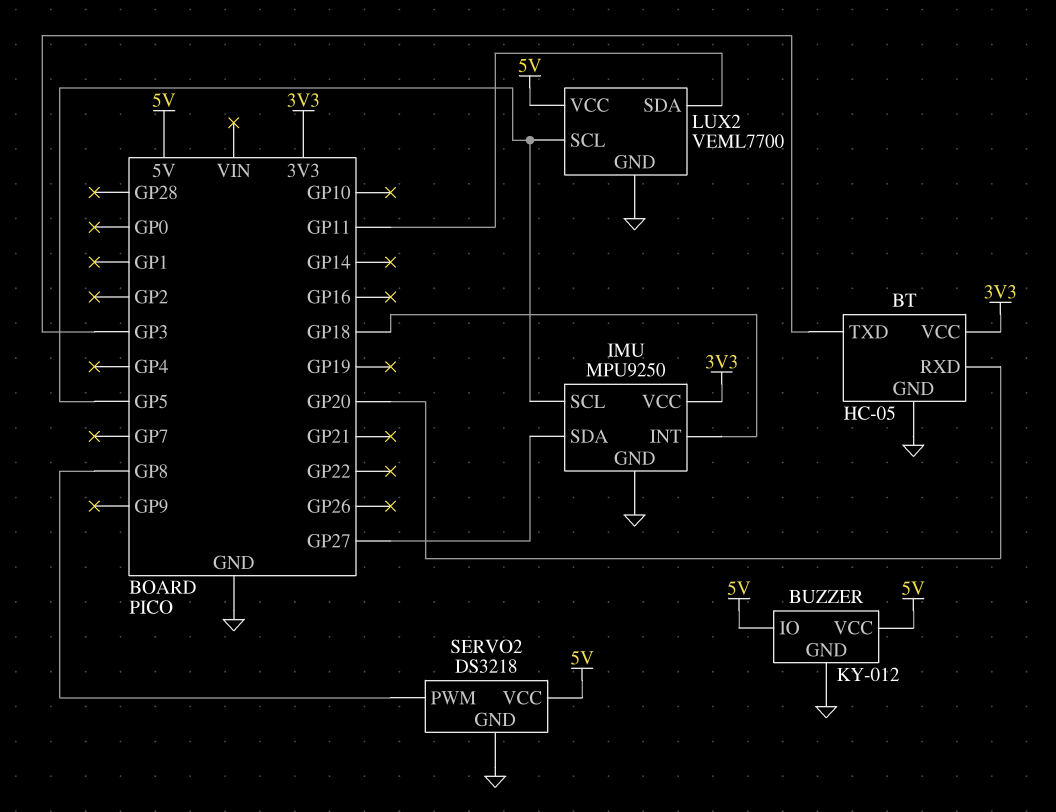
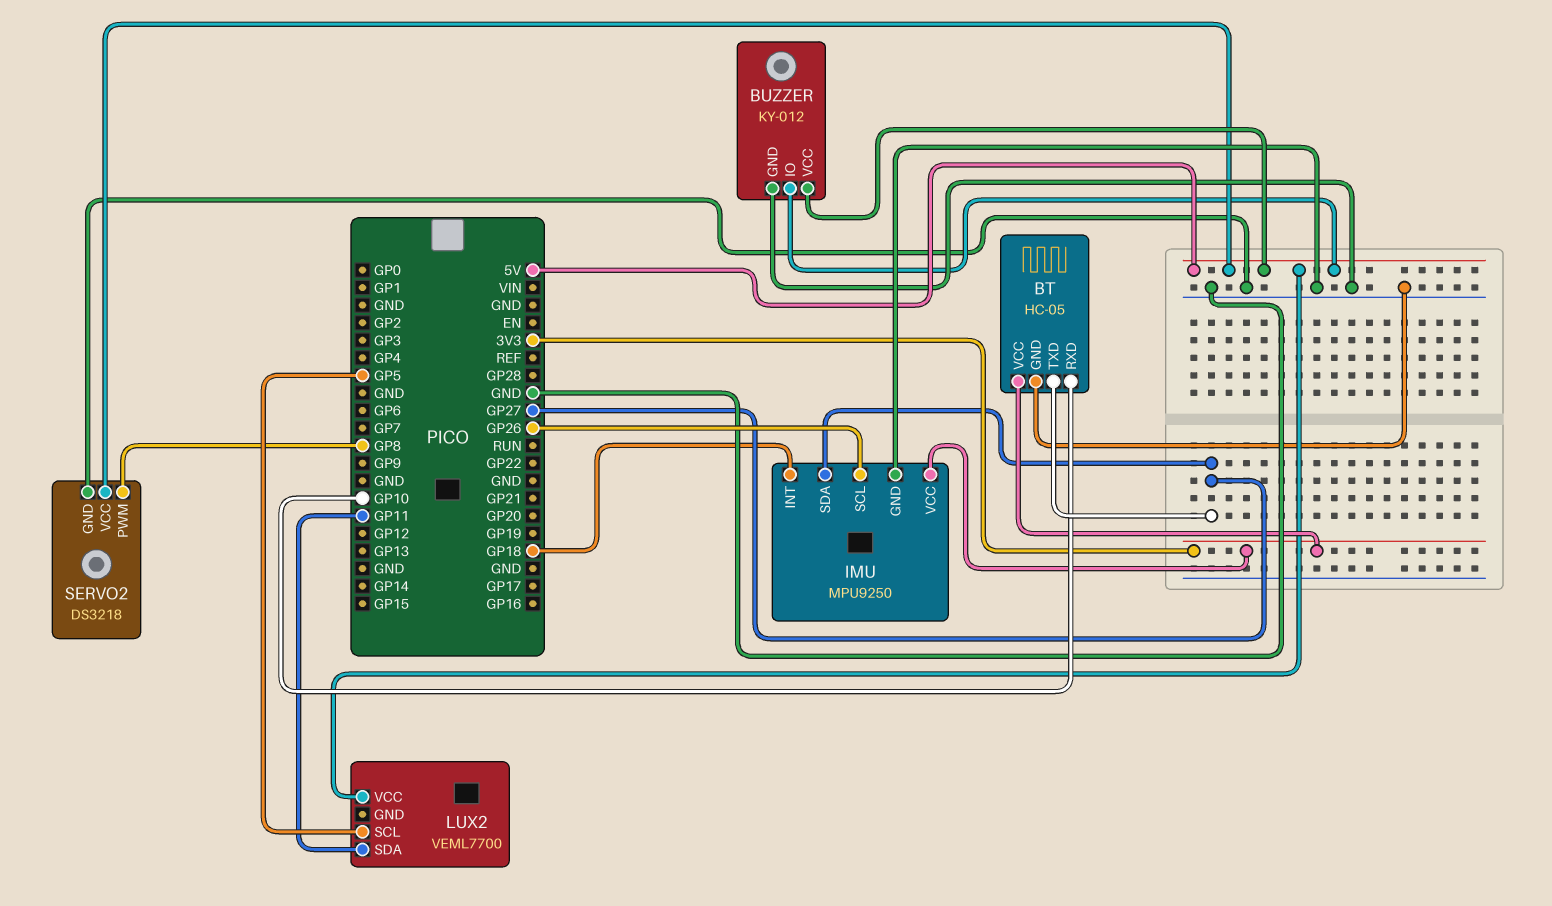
BT pin RXD: GP20 -> GP10
BT pin TXD: GP3 -> GP27
IMU pin SCL: GP5 -> GP26
LUX2 pin GND: GND -> none

